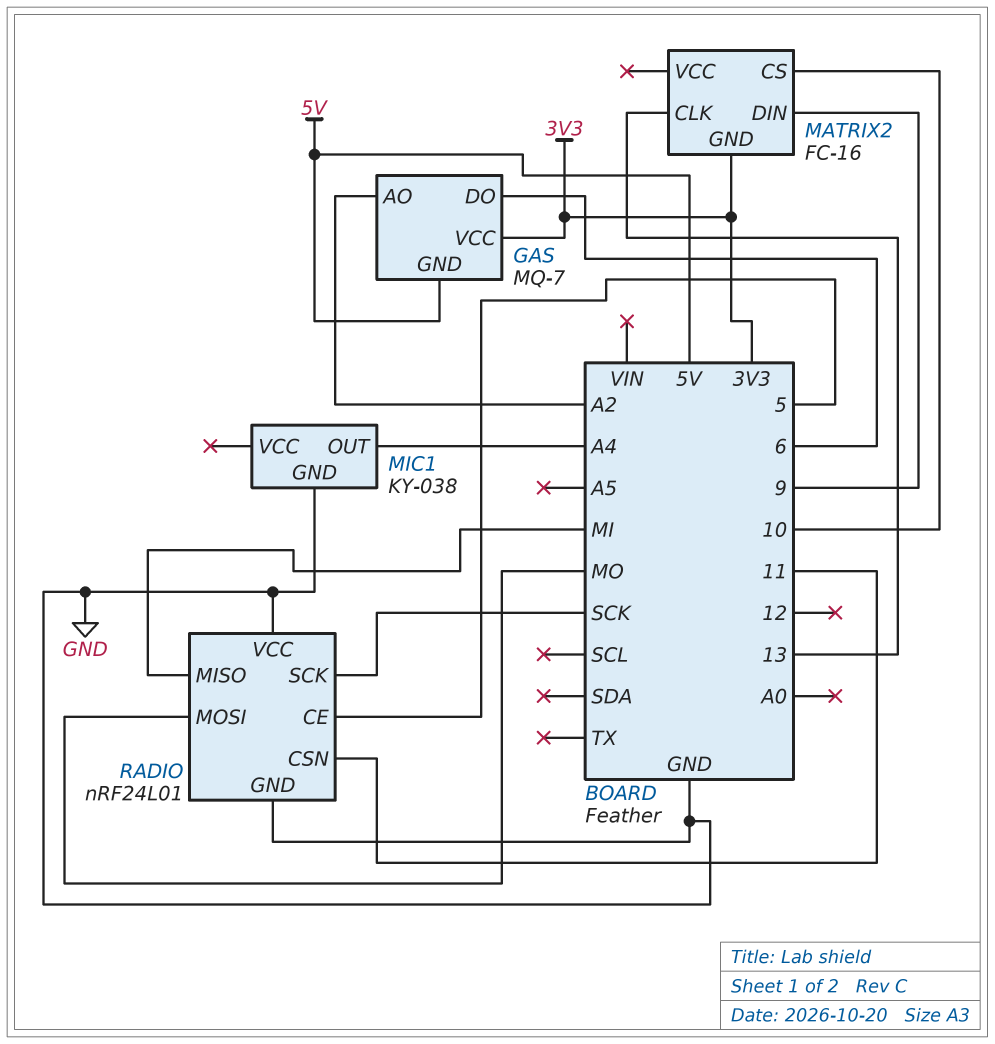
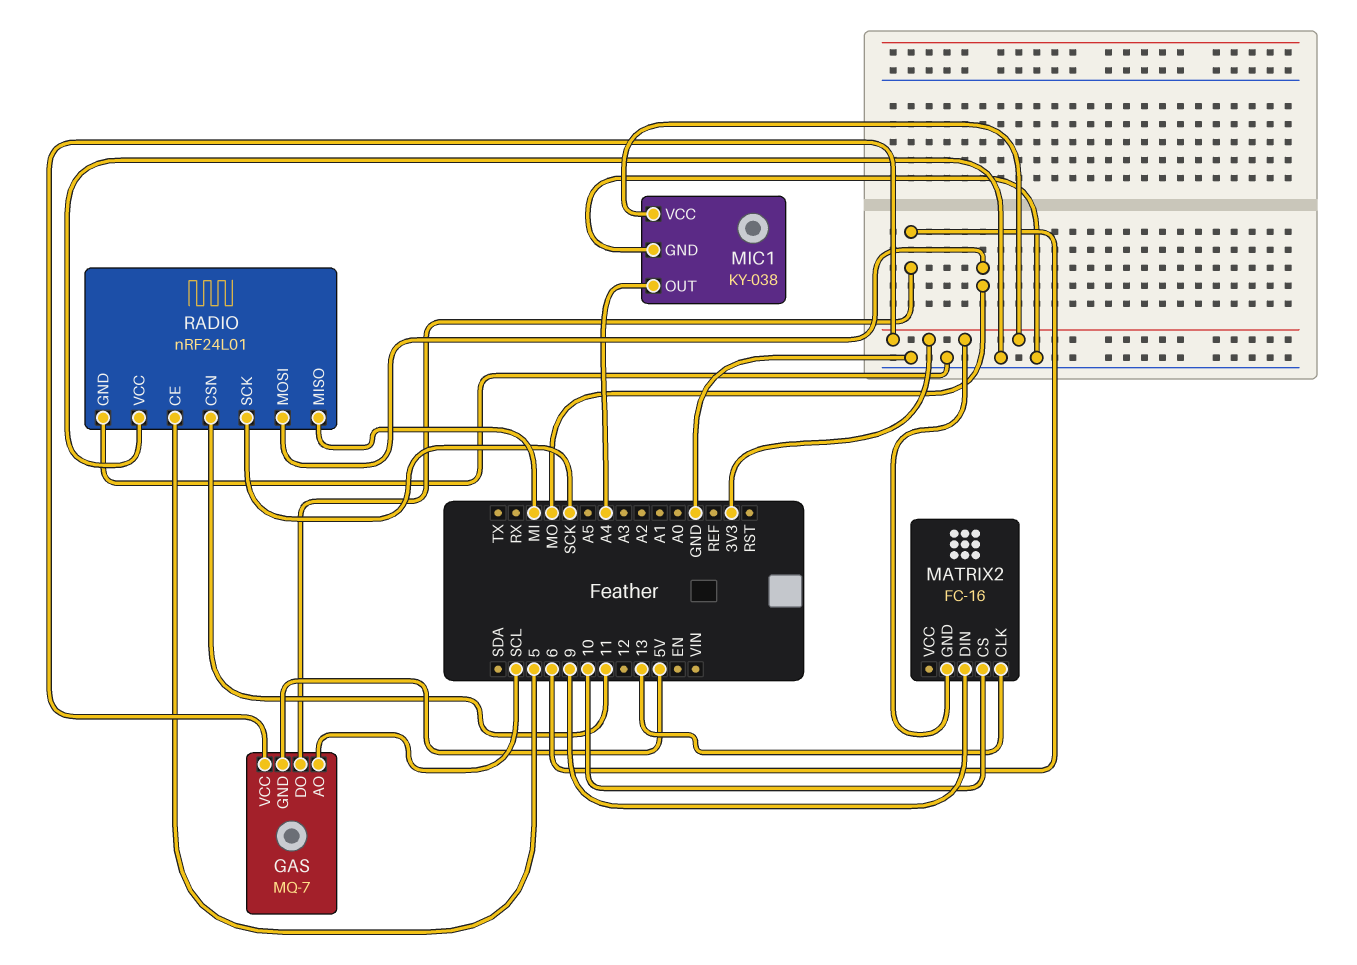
GAS pin AO: A2 -> SCL
MIC1 pin VCC: none -> 3V3

